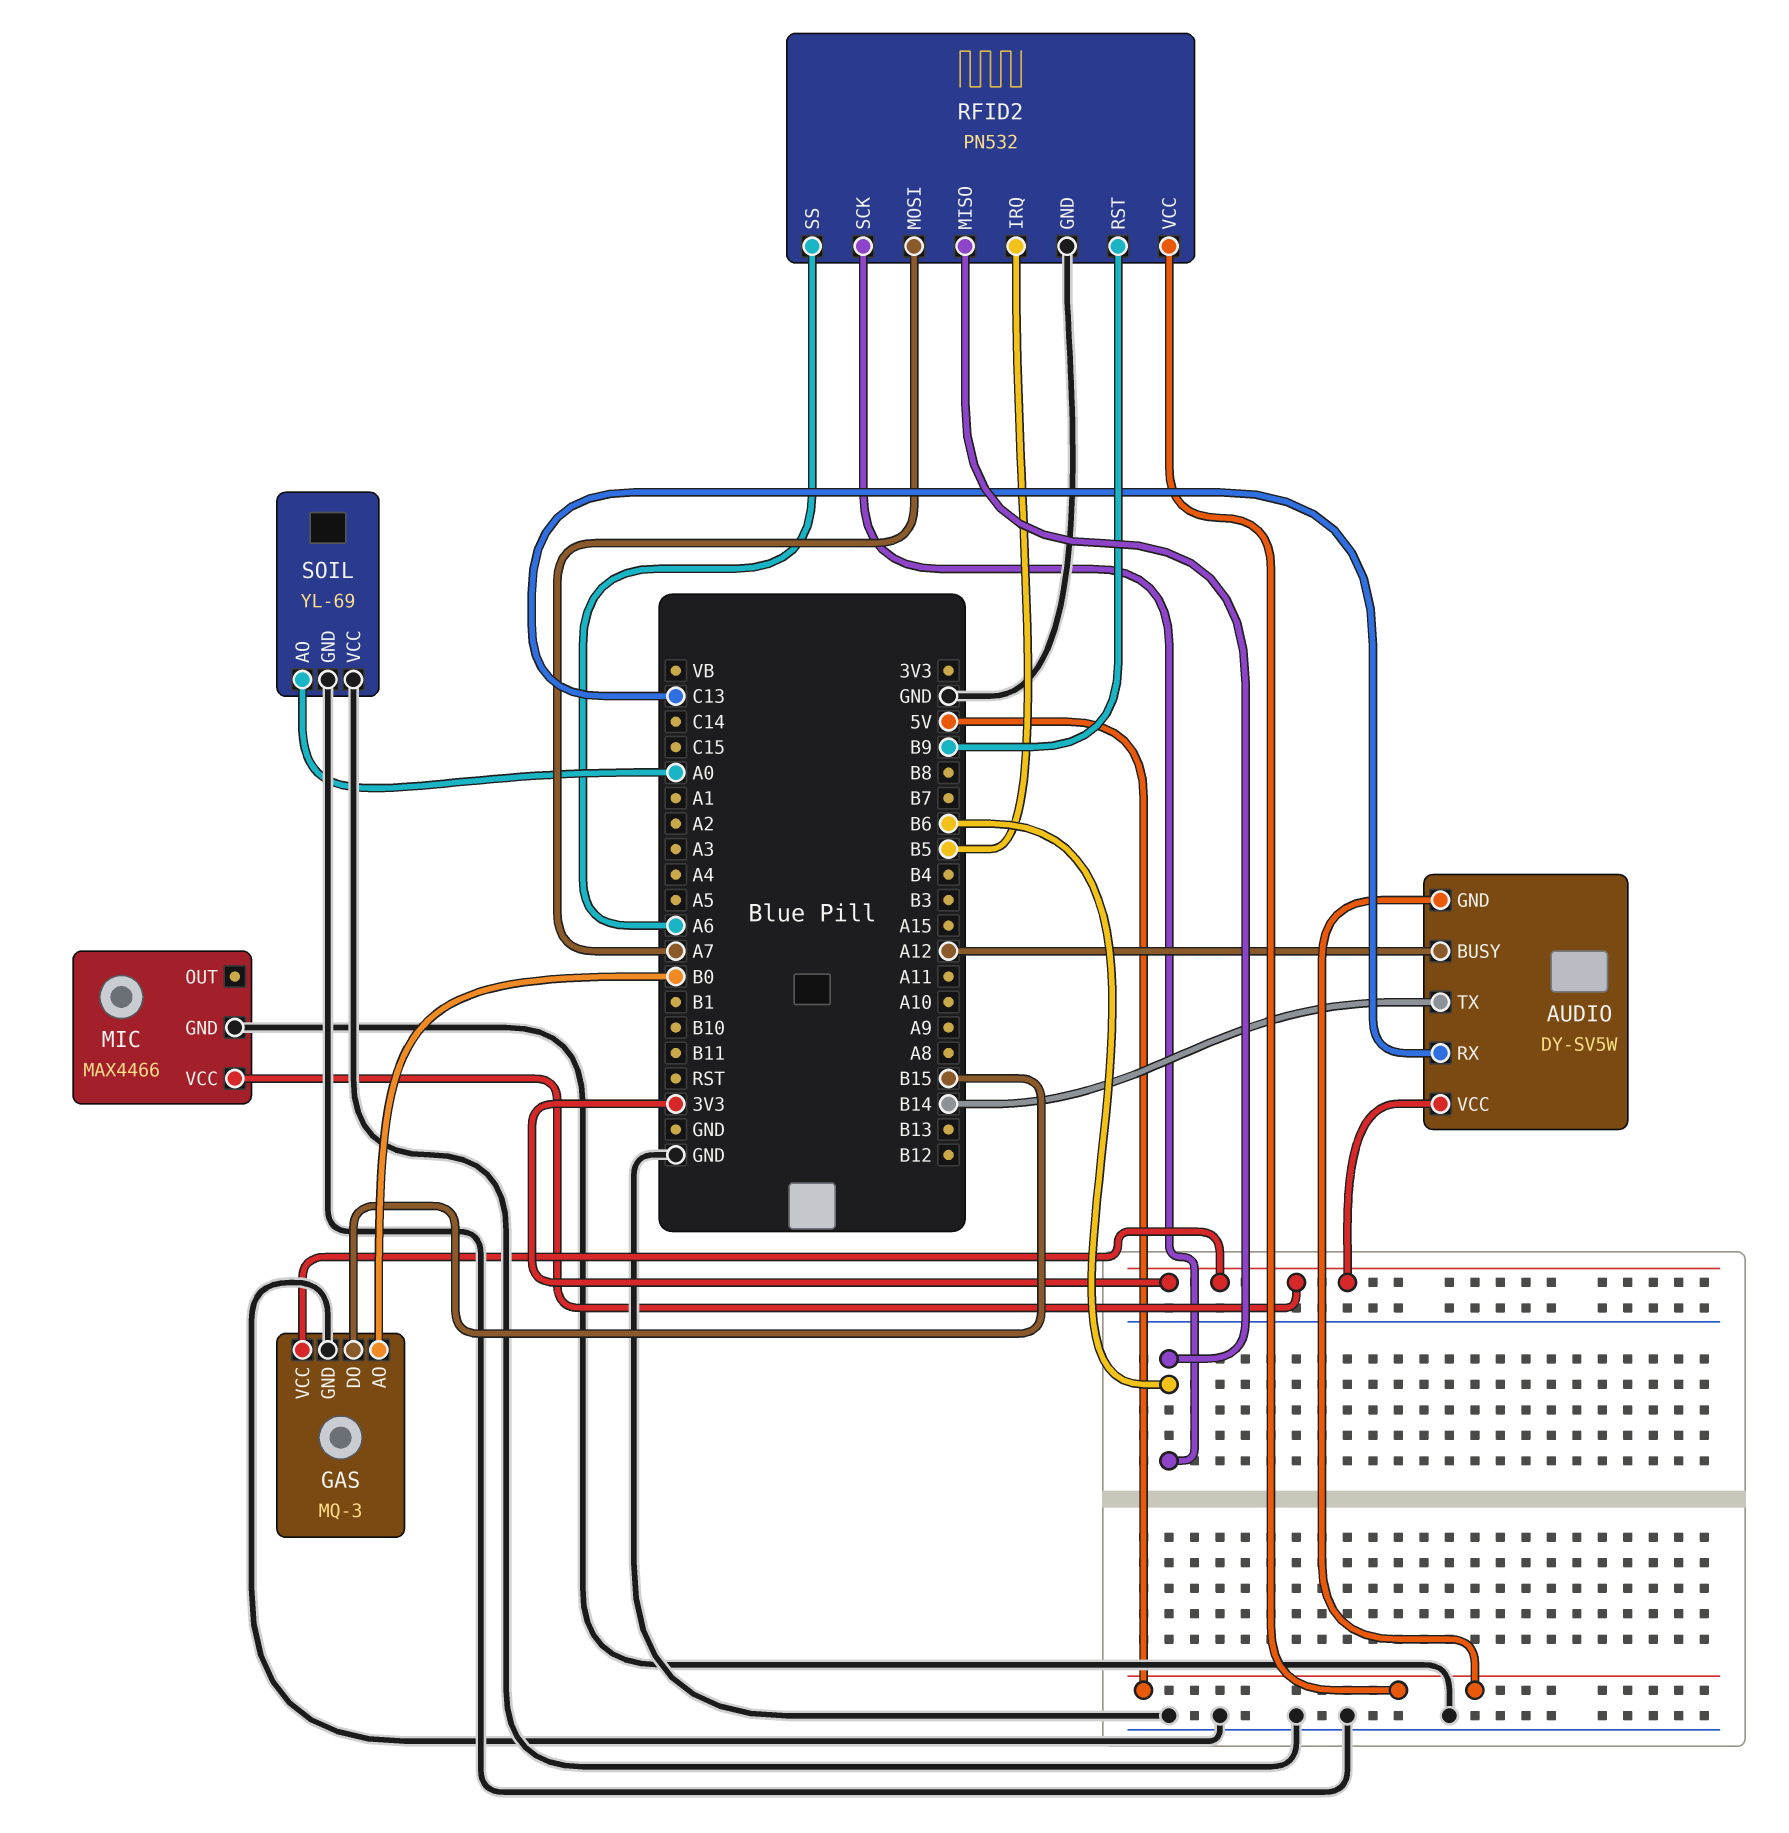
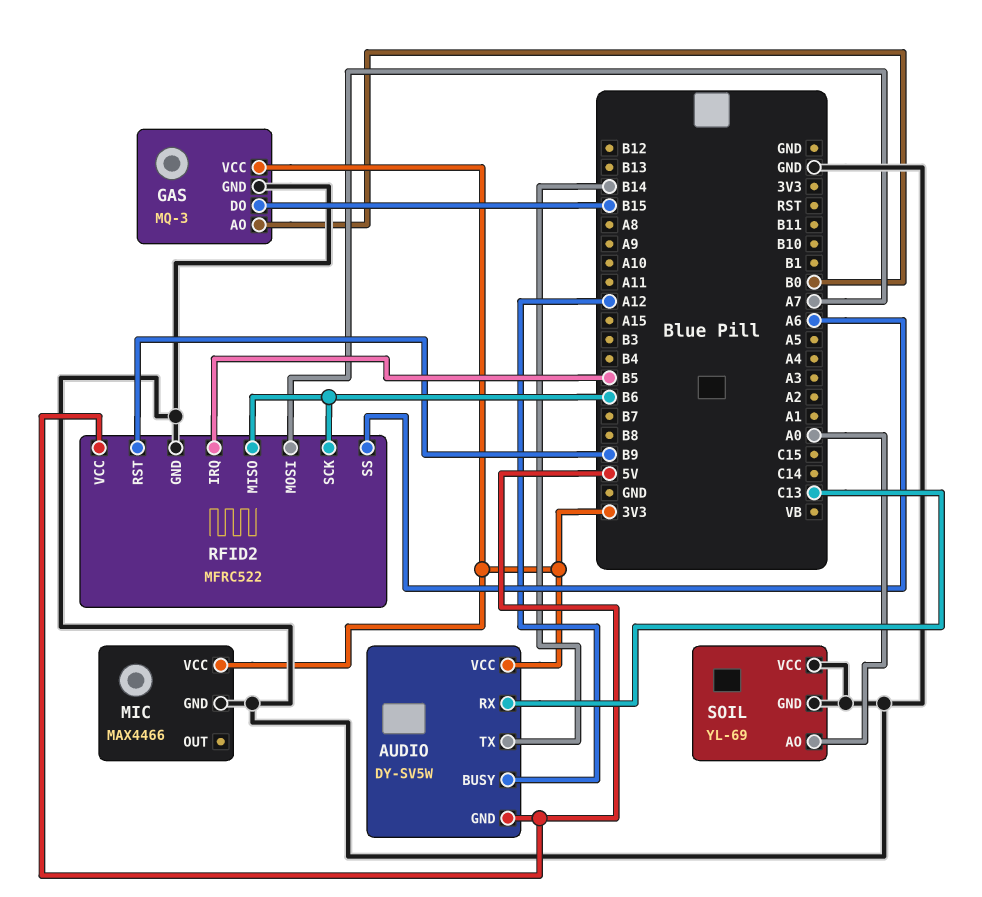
RFID2: PN532 -> MFRC522

